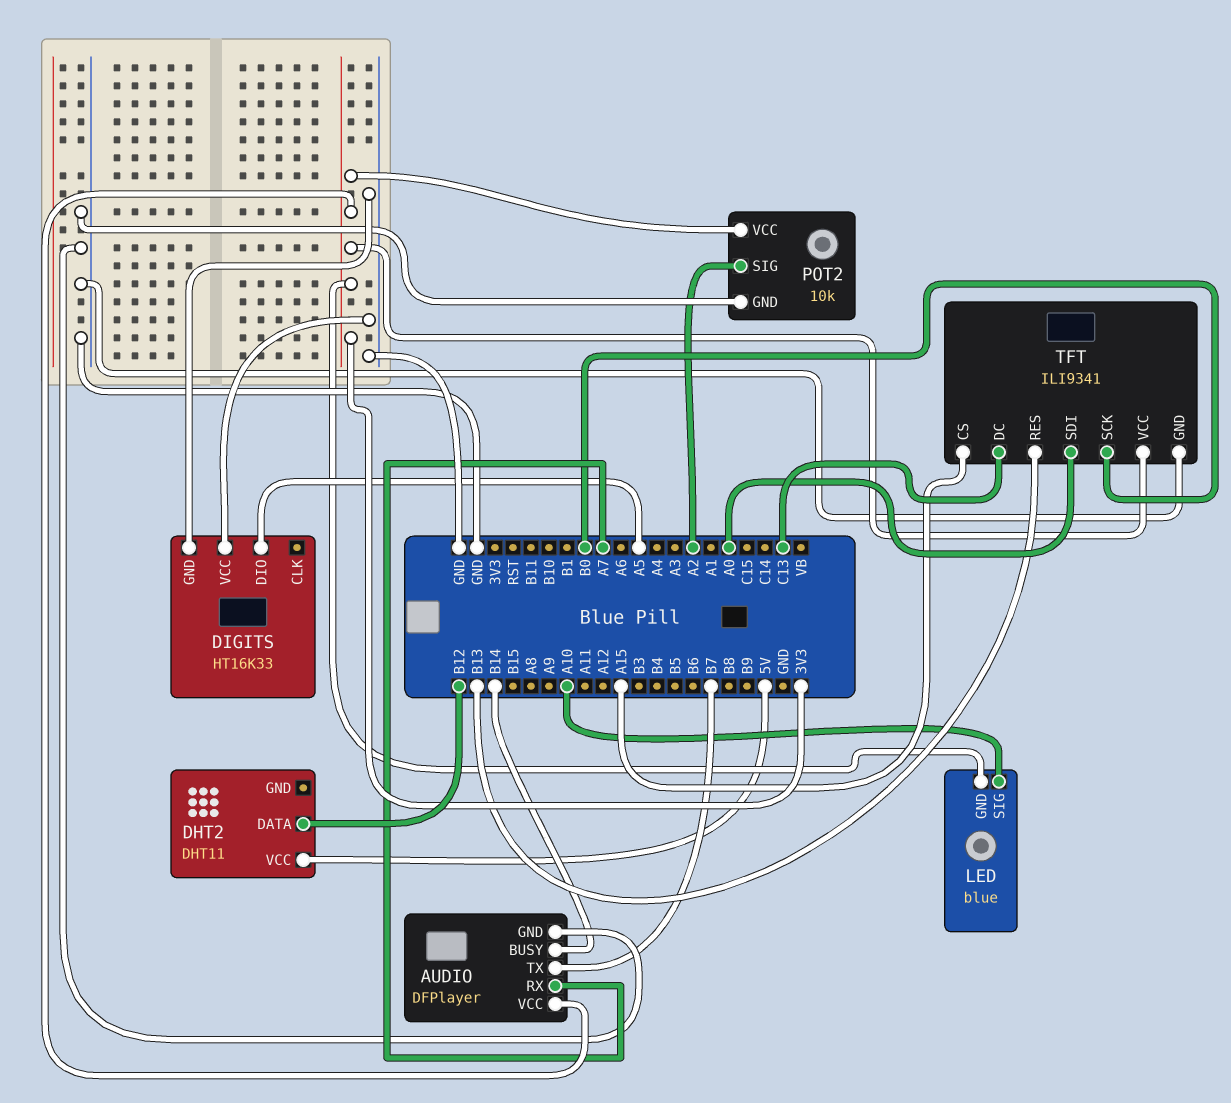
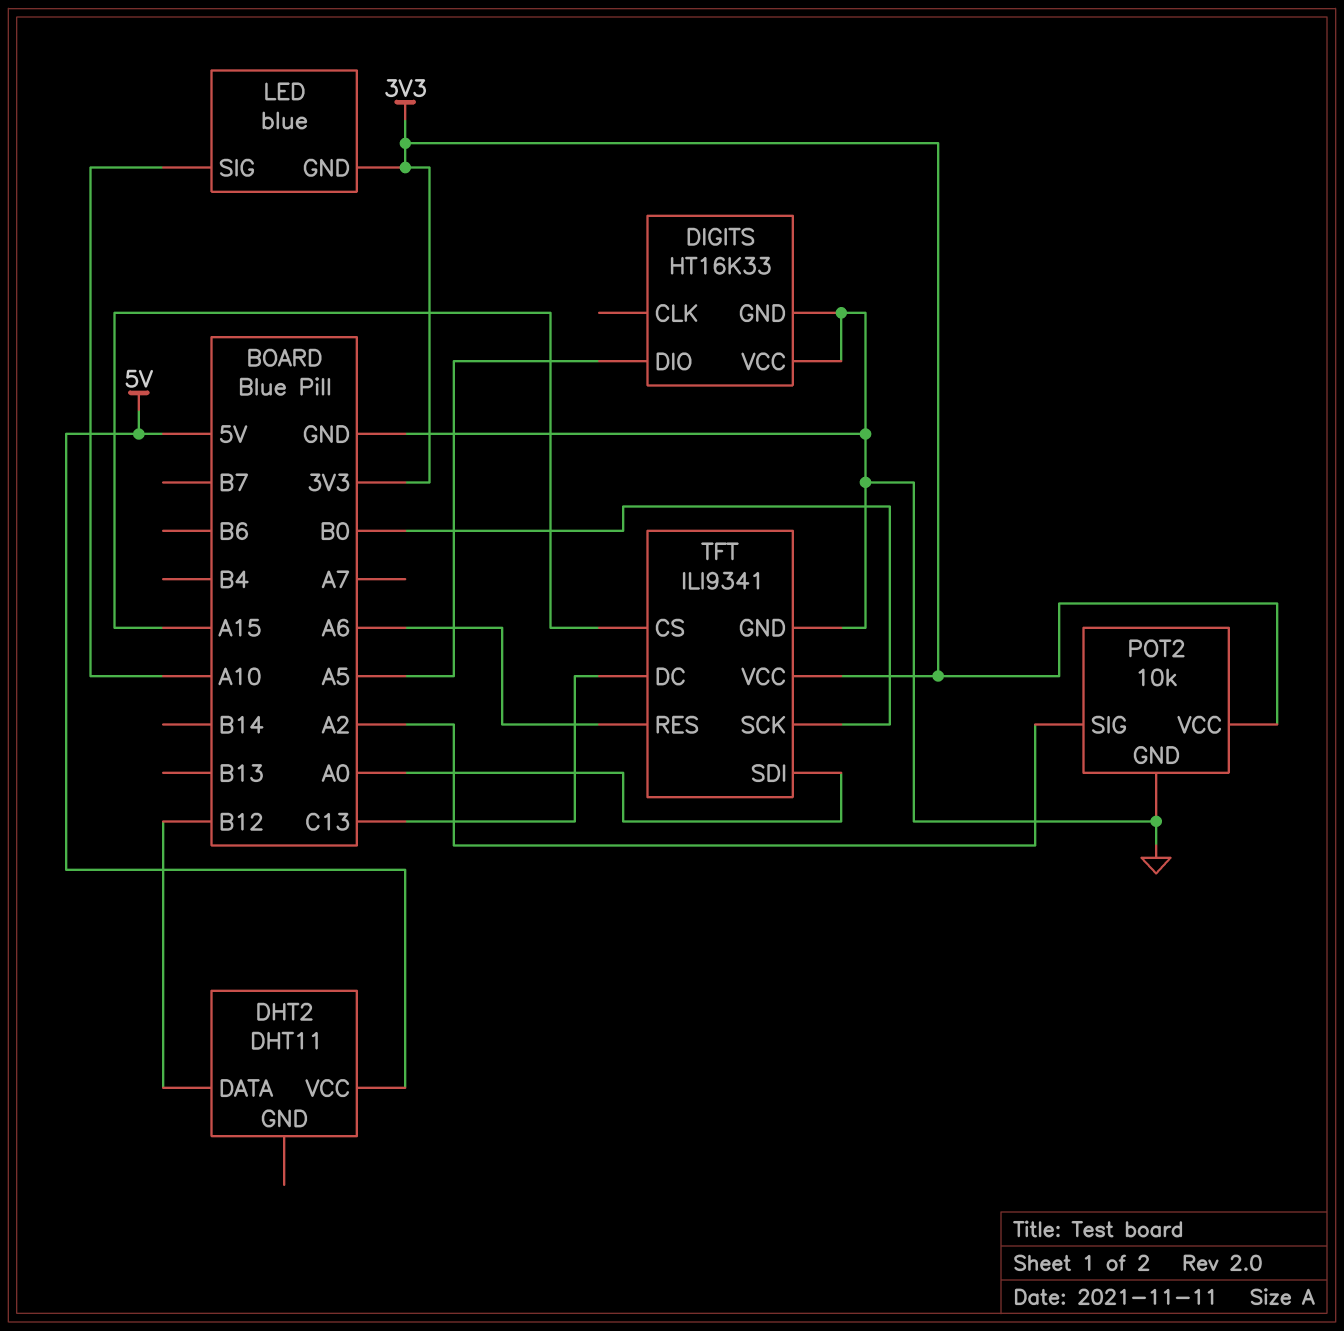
AUDIO: DFPlayer -> none
AUDIO pin BUSY: B14 -> none
AUDIO pin GND: GND -> none
AUDIO pin RX: A7 -> none
AUDIO pin TX: B7 -> none
AUDIO pin VCC: 3V3 -> none
TFT pin RES: B13 -> A6

